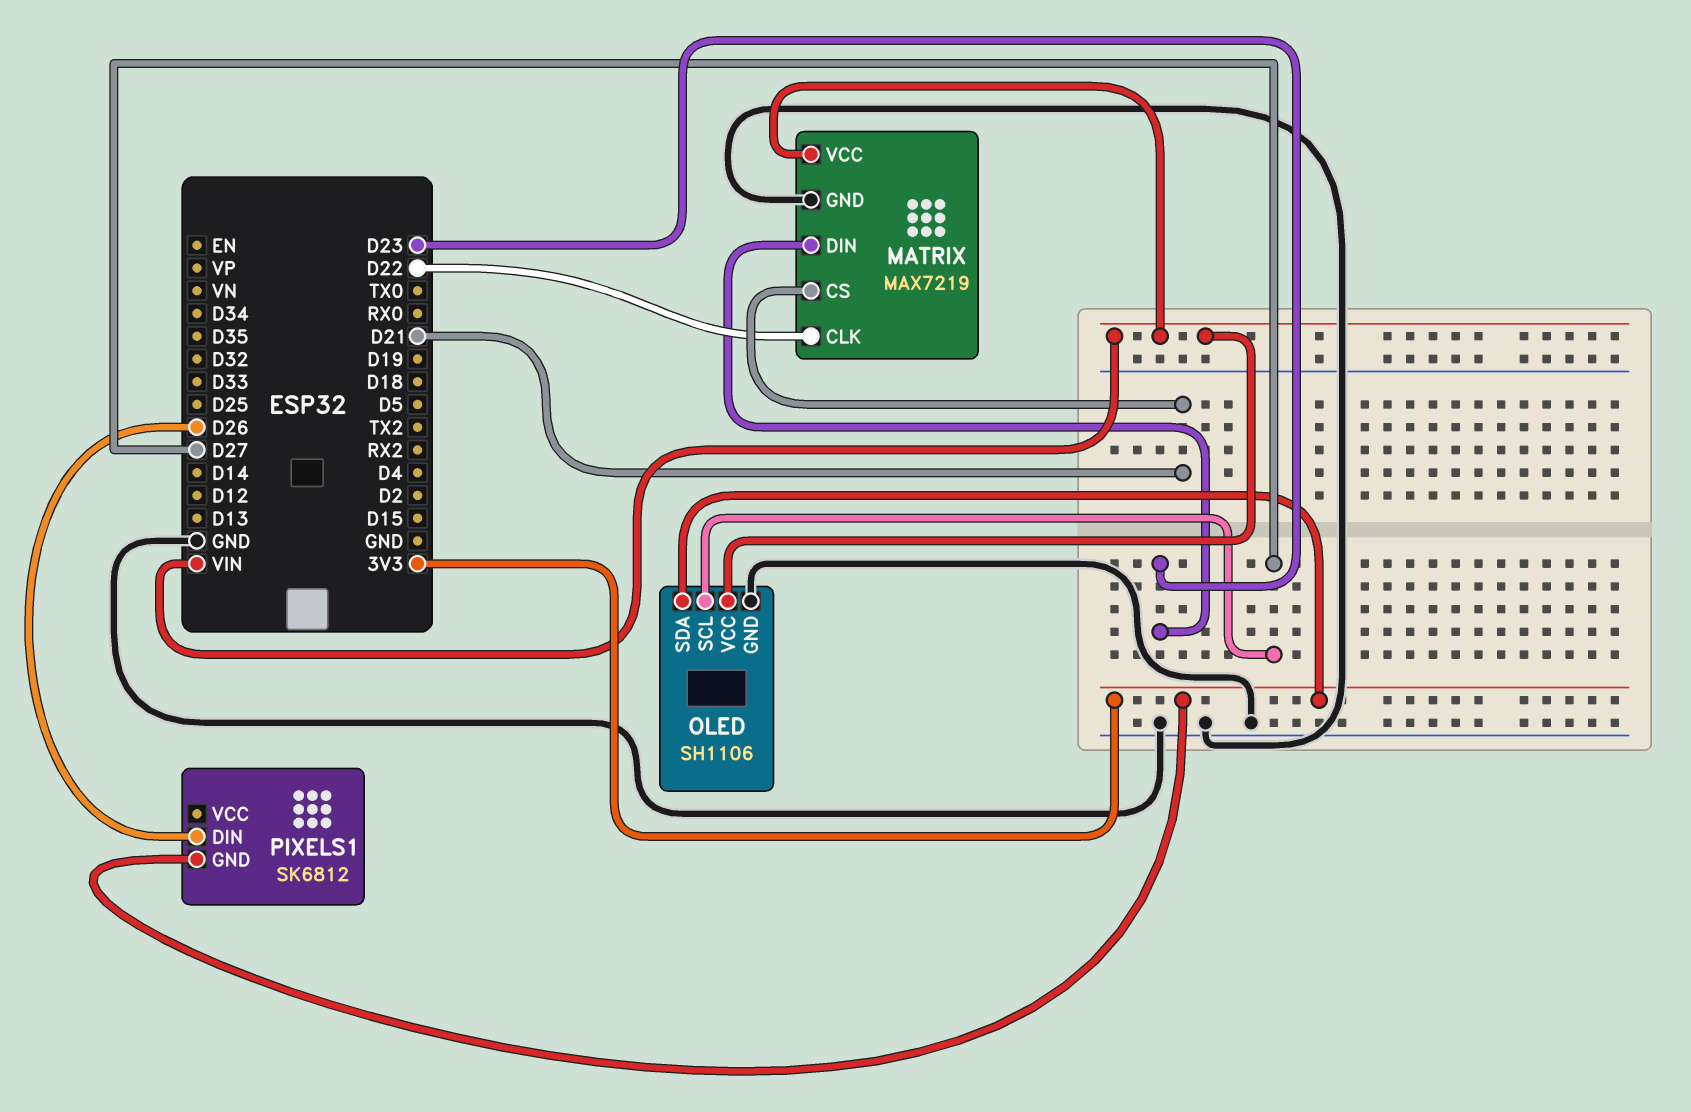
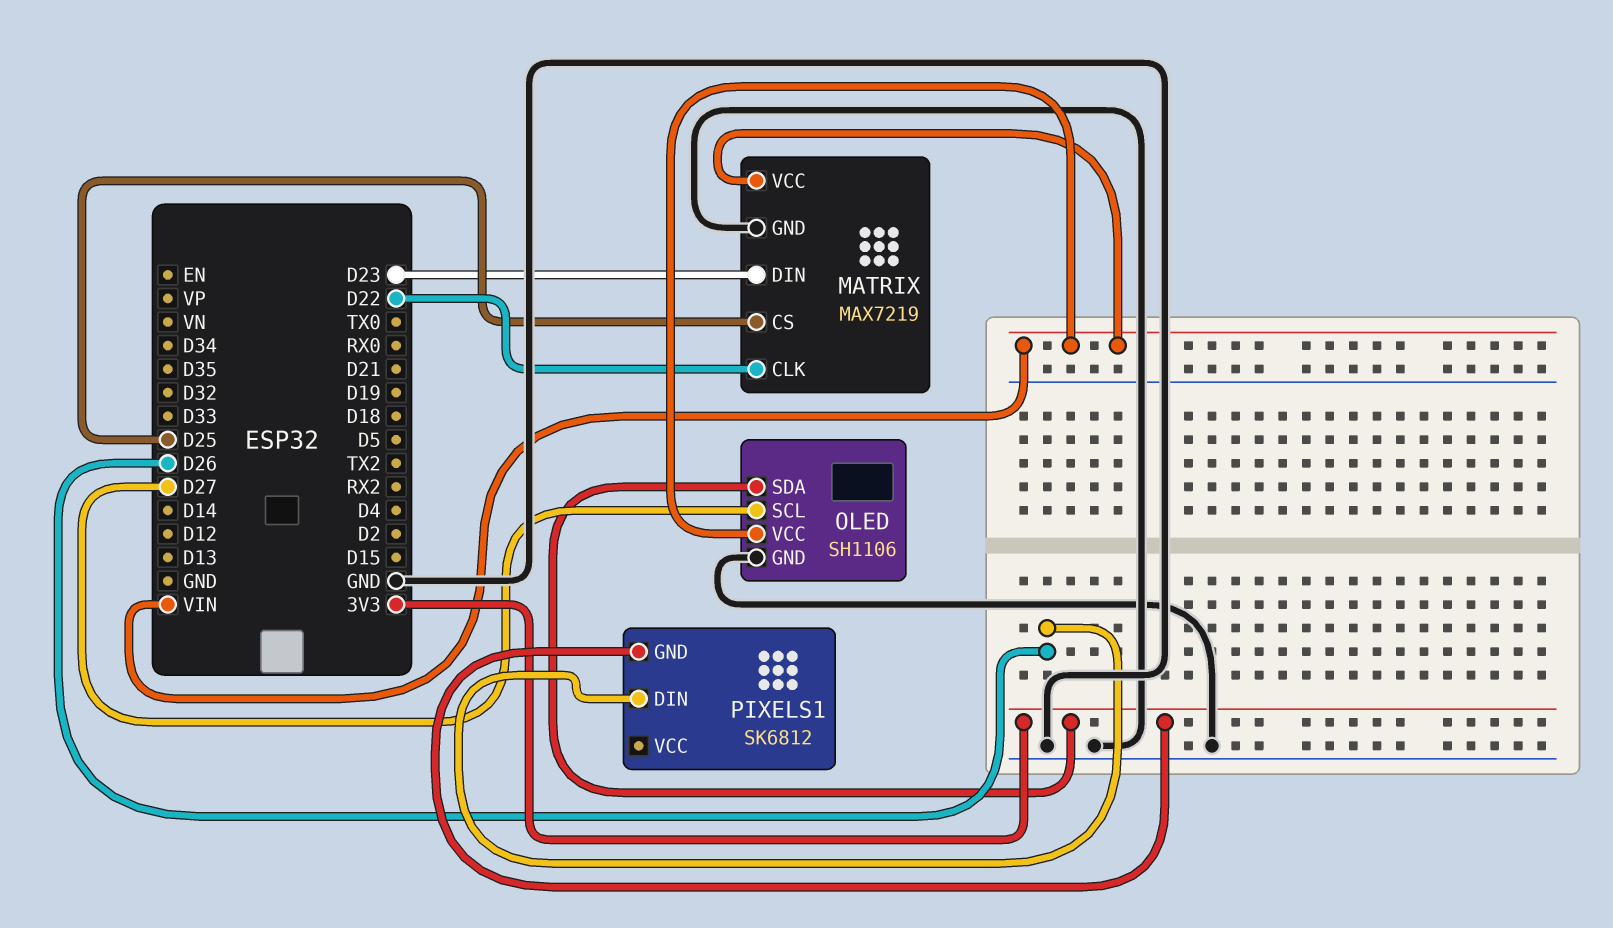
MATRIX pin CS: D21 -> D25

